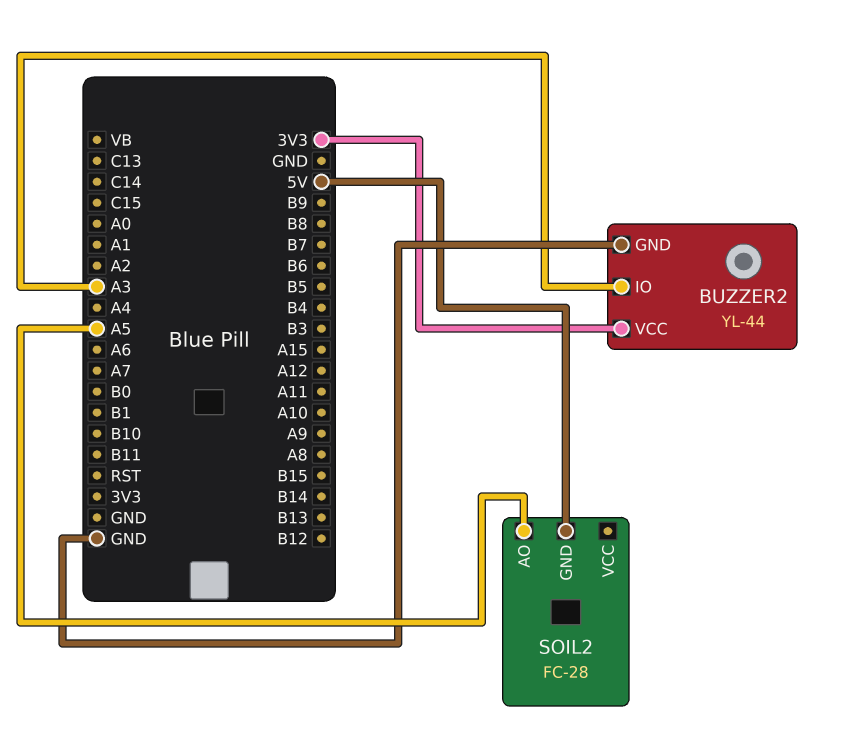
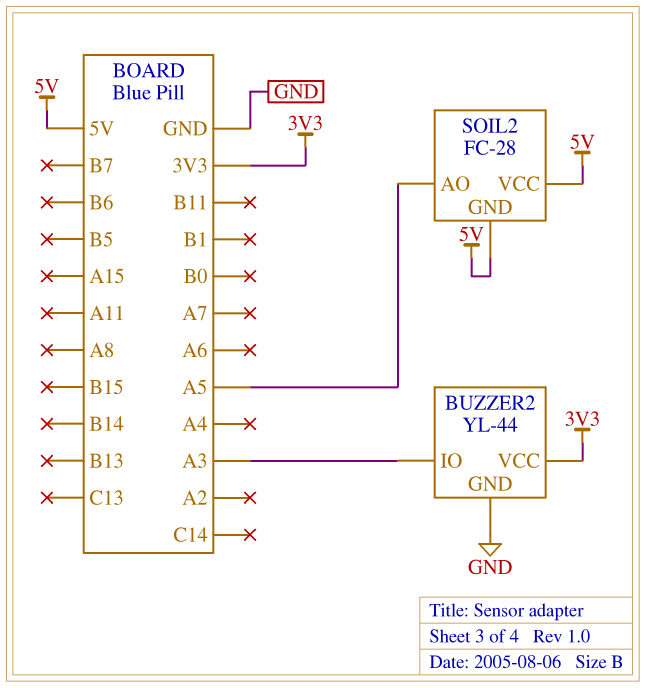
SOIL2 pin VCC: none -> 5V

